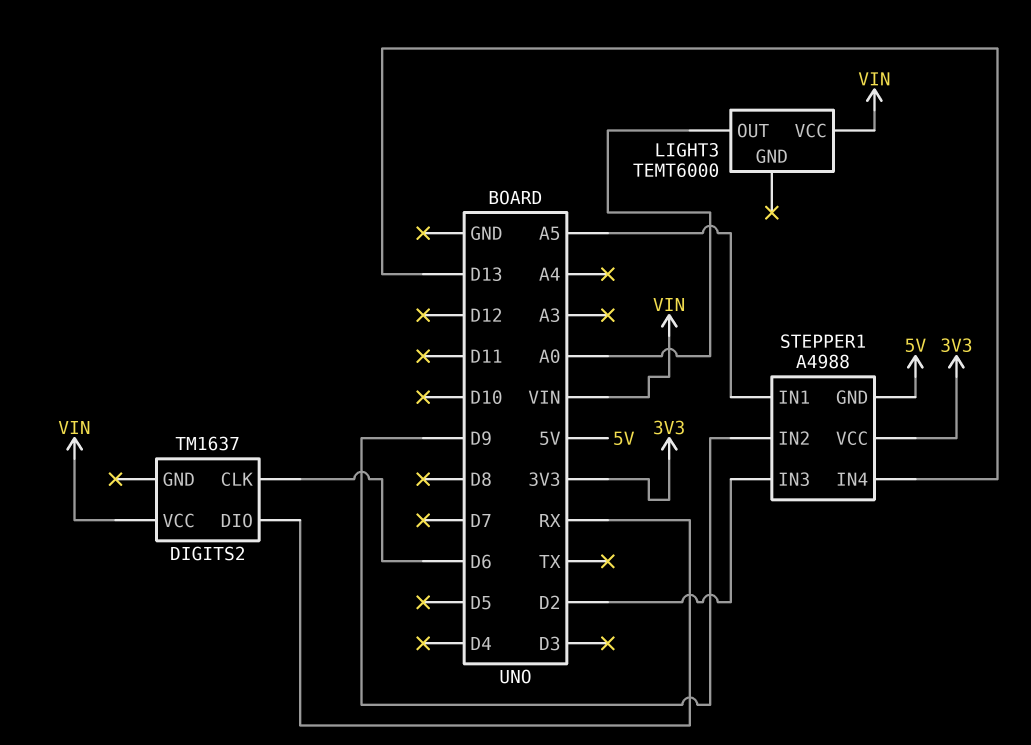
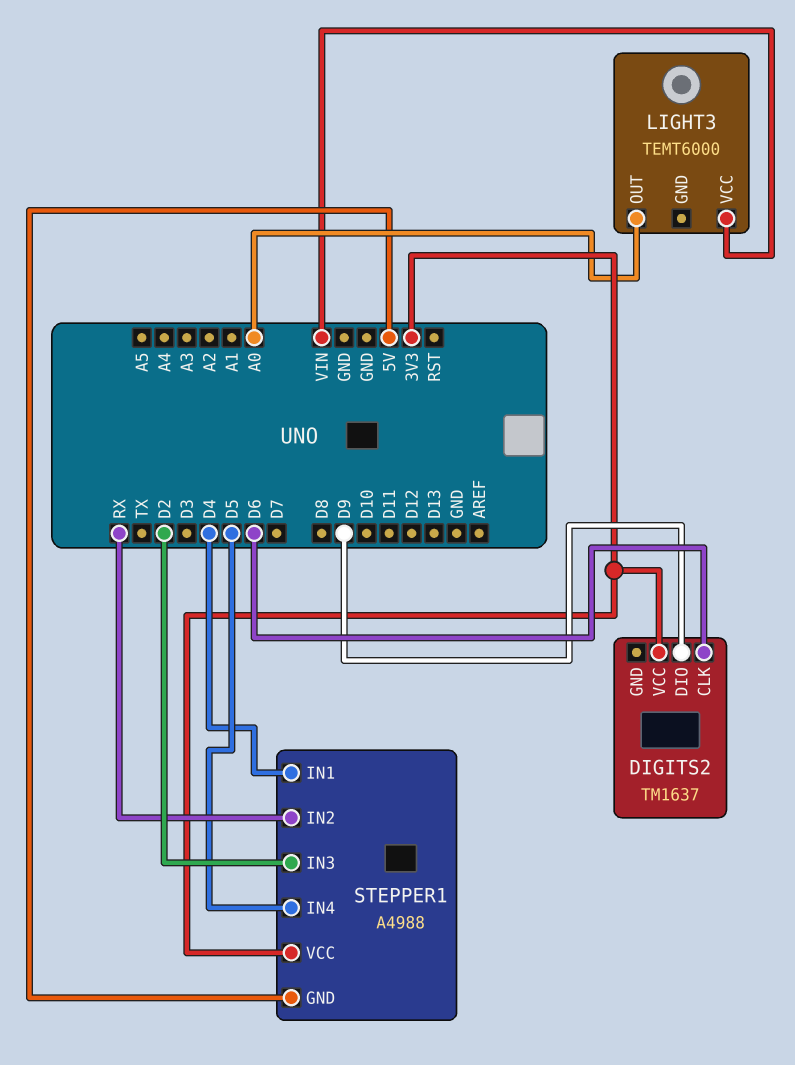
DIGITS2 pin DIO: RX -> D9
DIGITS2 pin VCC: VIN -> 3V3
STEPPER1 pin IN1: A5 -> D4
STEPPER1 pin IN2: D9 -> RX
STEPPER1 pin IN4: D13 -> D5

